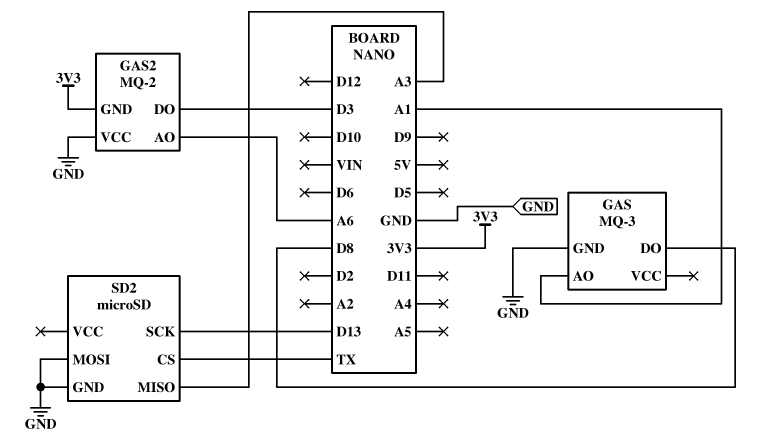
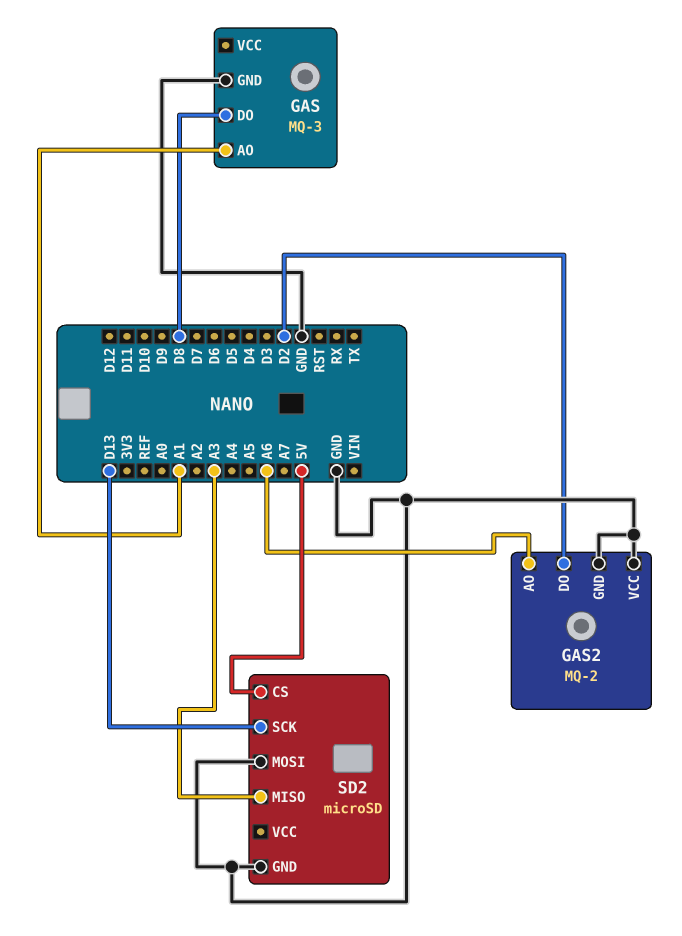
GAS2 pin DO: D3 -> D2
GAS2 pin GND: 3V3 -> GND
SD2 pin CS: TX -> 5V

